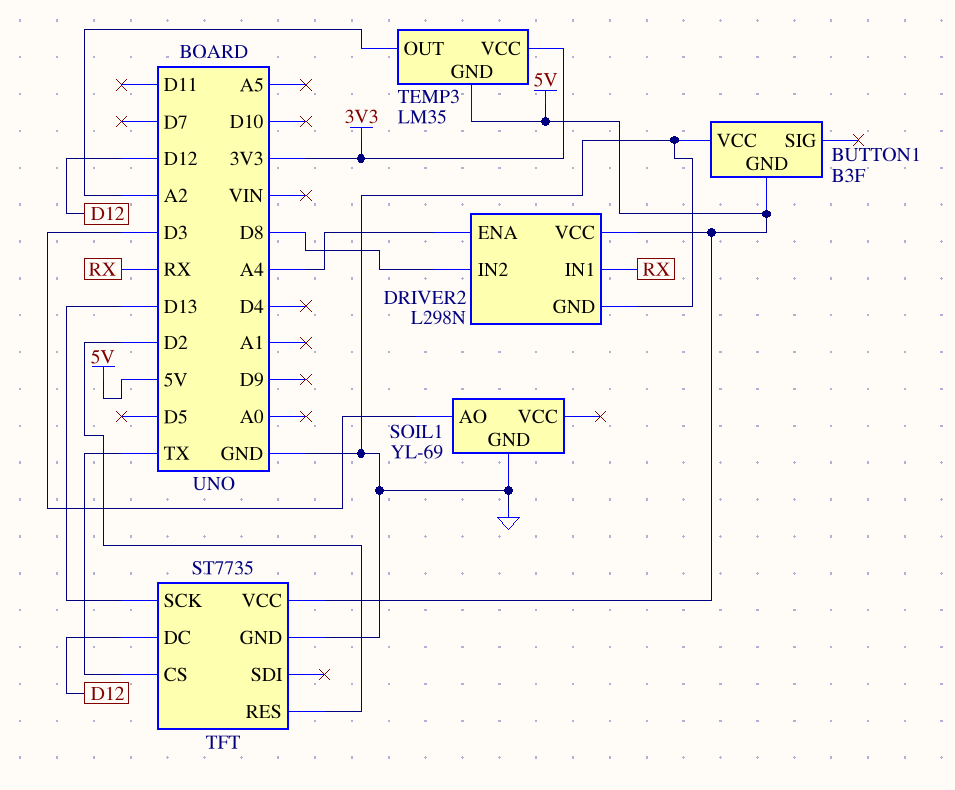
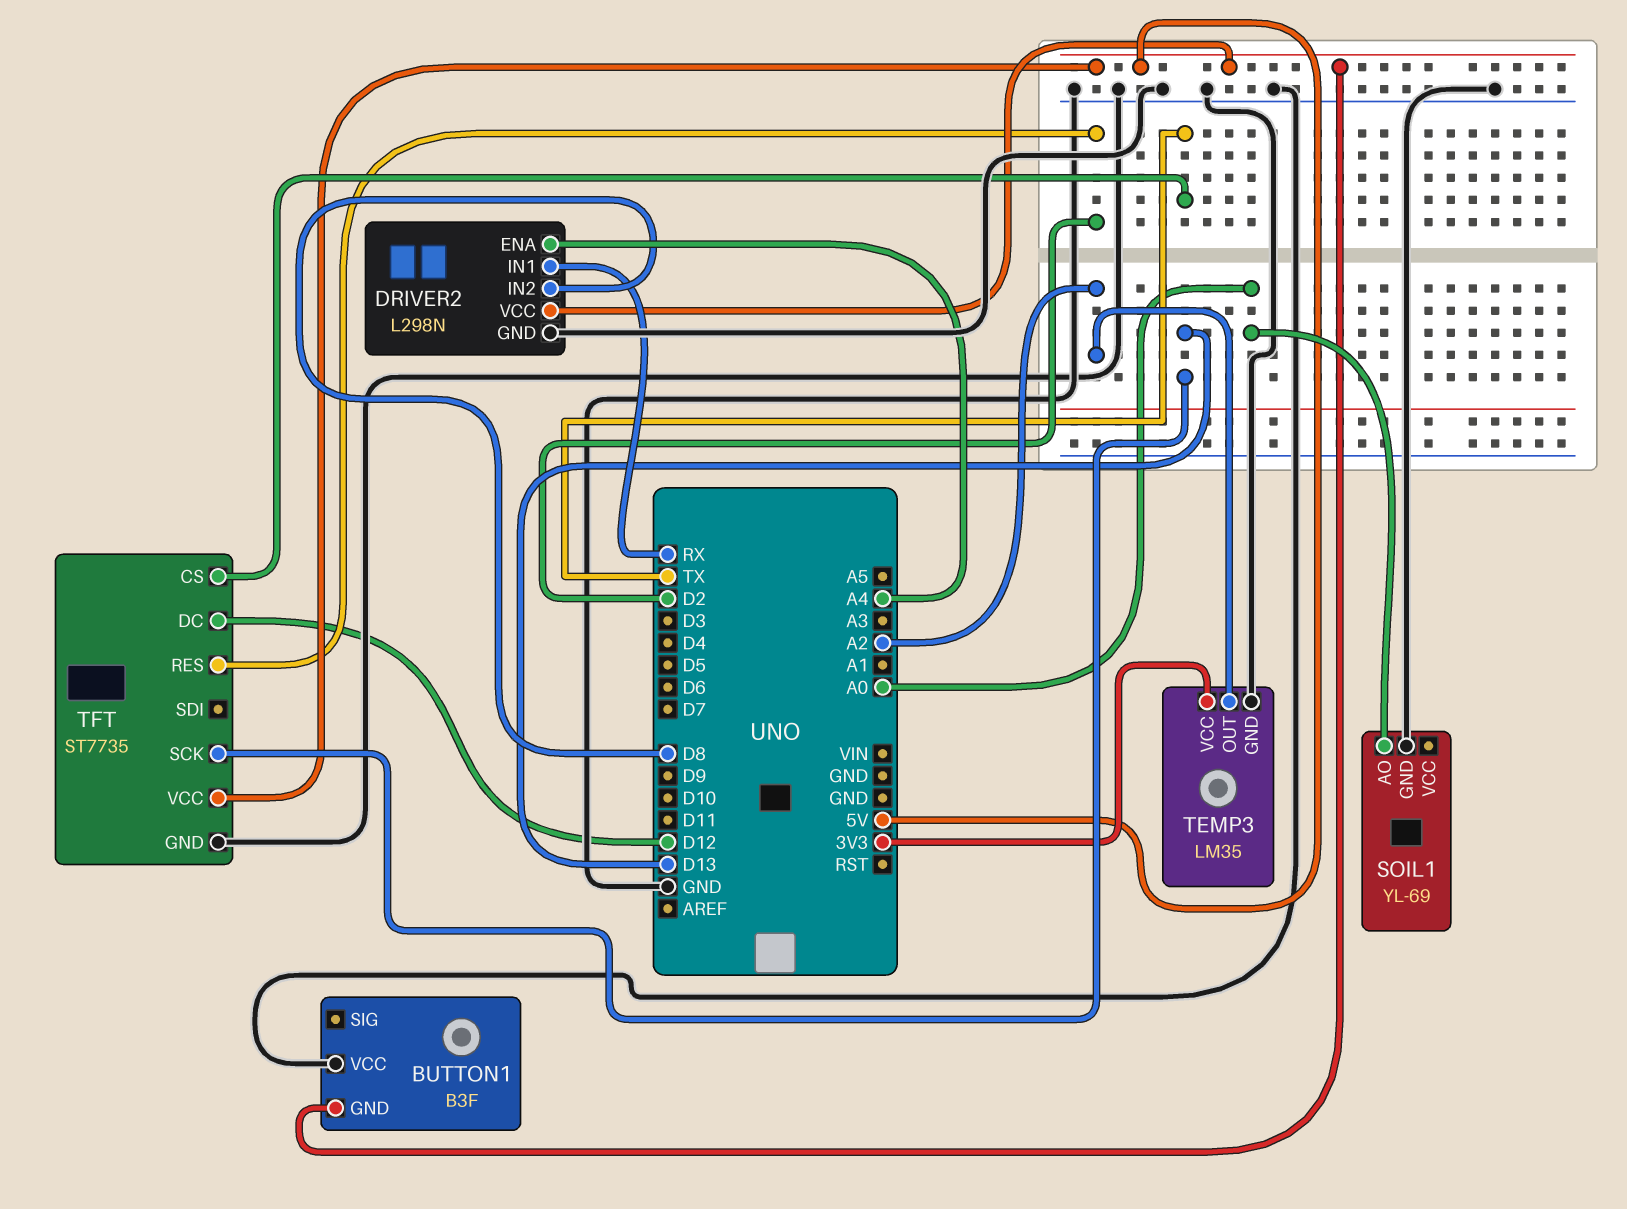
SOIL1 pin AO: D3 -> A0
TEMP3 pin GND: 5V -> GND

